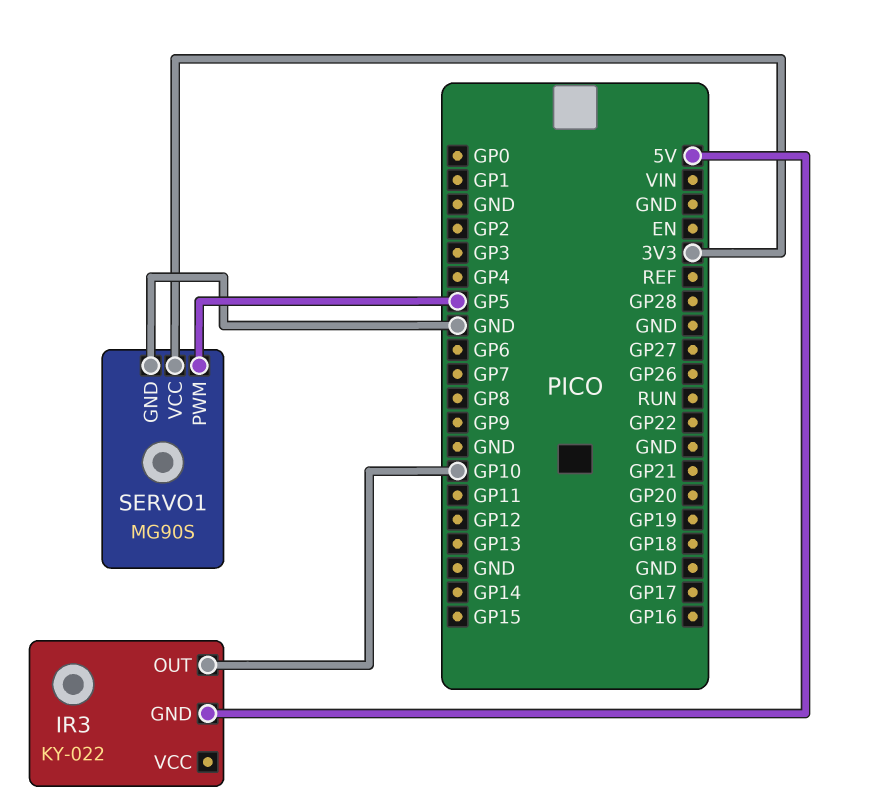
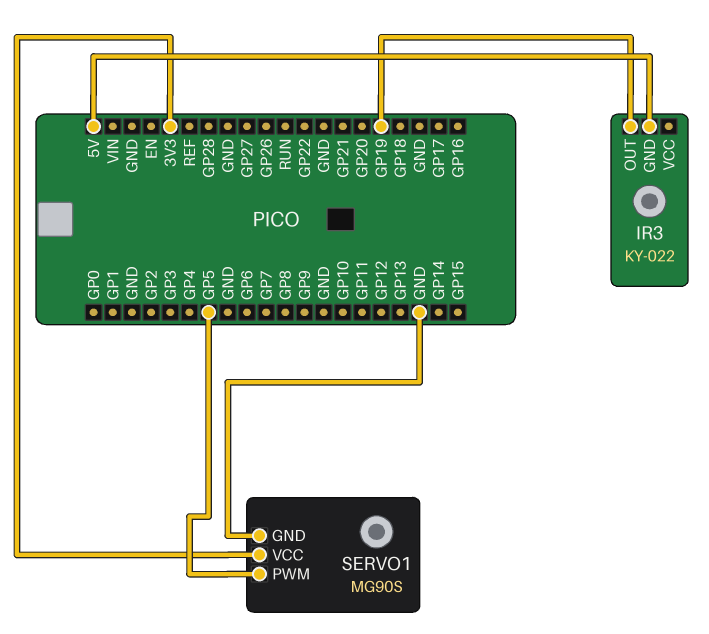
IR3 pin OUT: GP10 -> GP19

